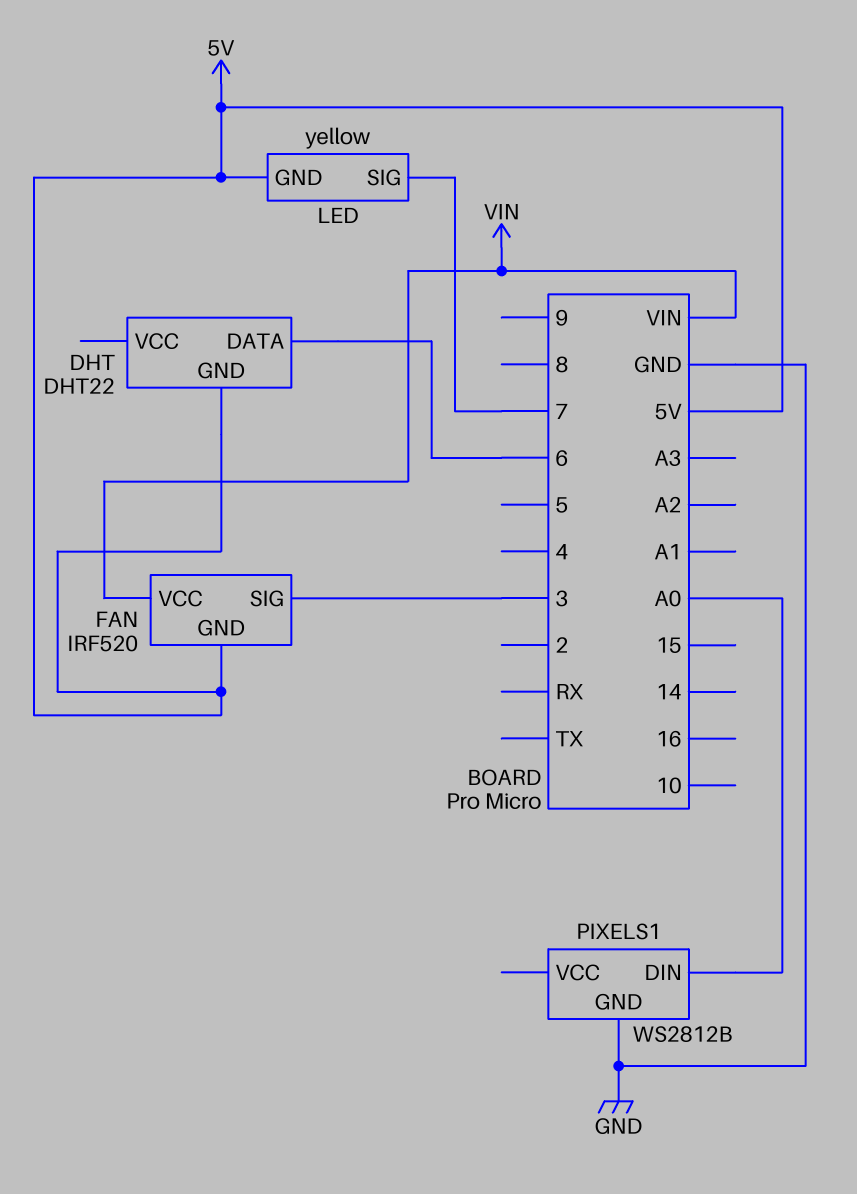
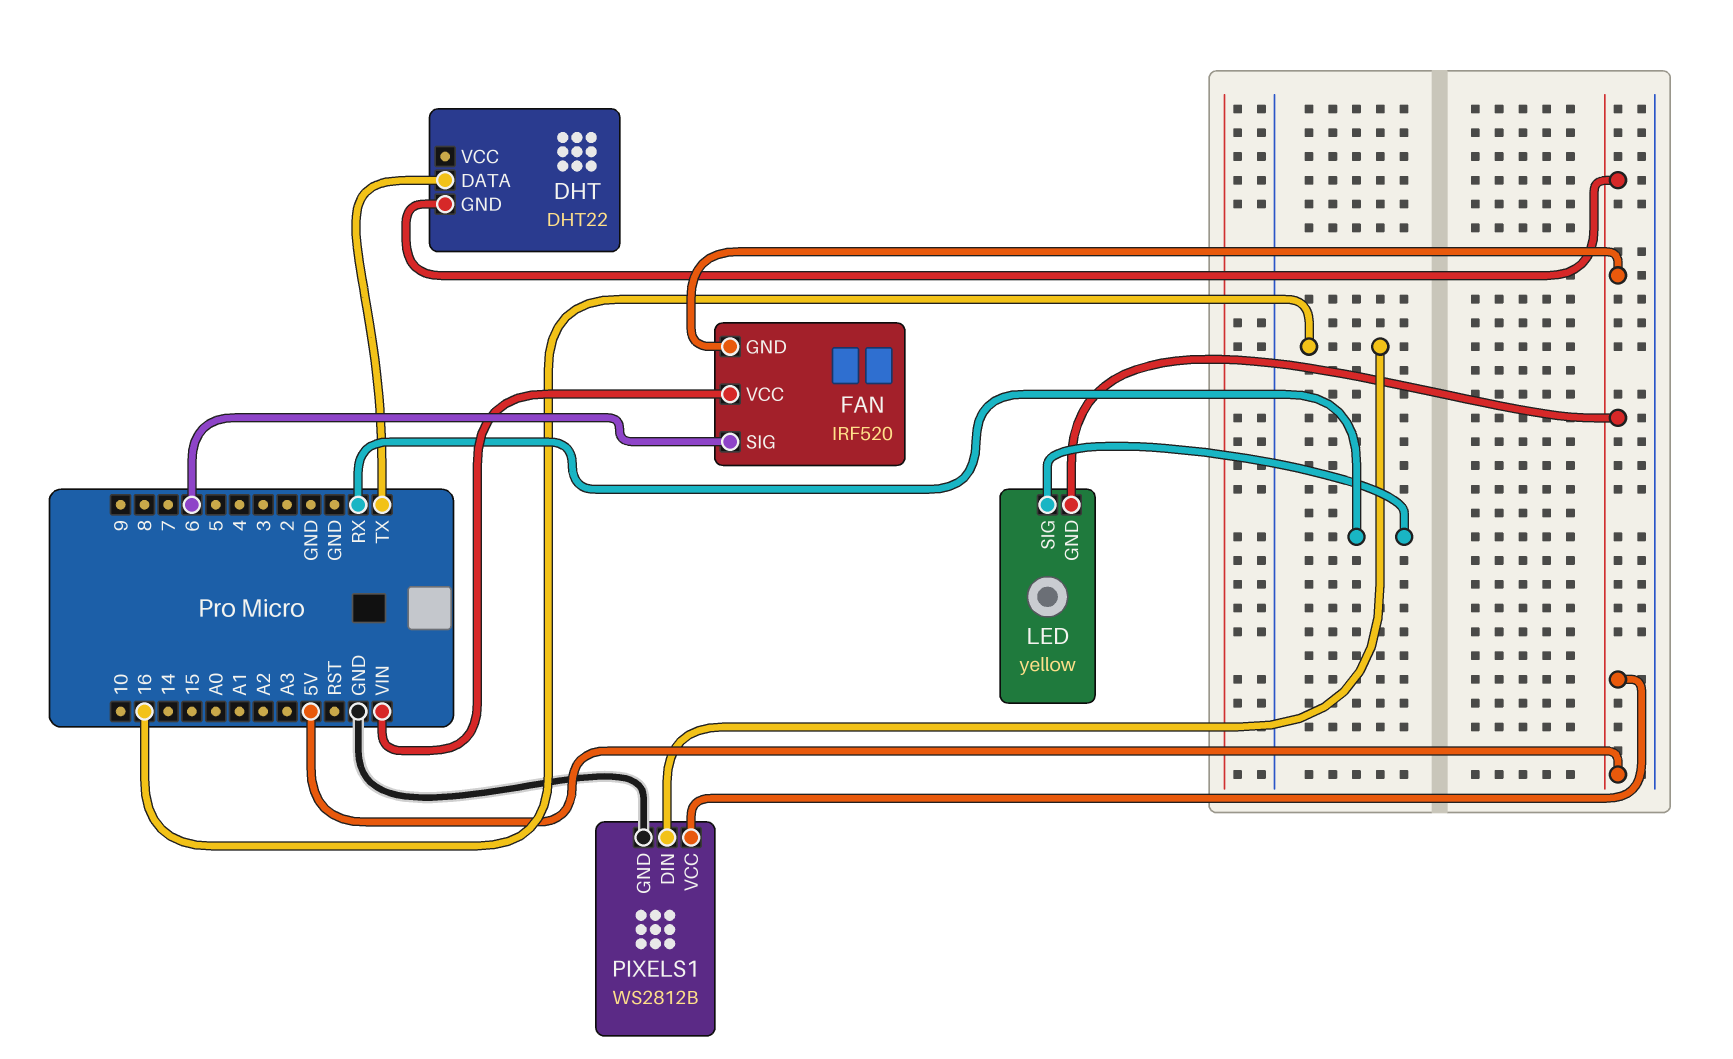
DHT pin DATA: 6 -> TX
FAN pin SIG: 3 -> 6
LED pin SIG: 7 -> RX
PIXELS1 pin DIN: A0 -> 16
PIXELS1 pin VCC: none -> 5V

